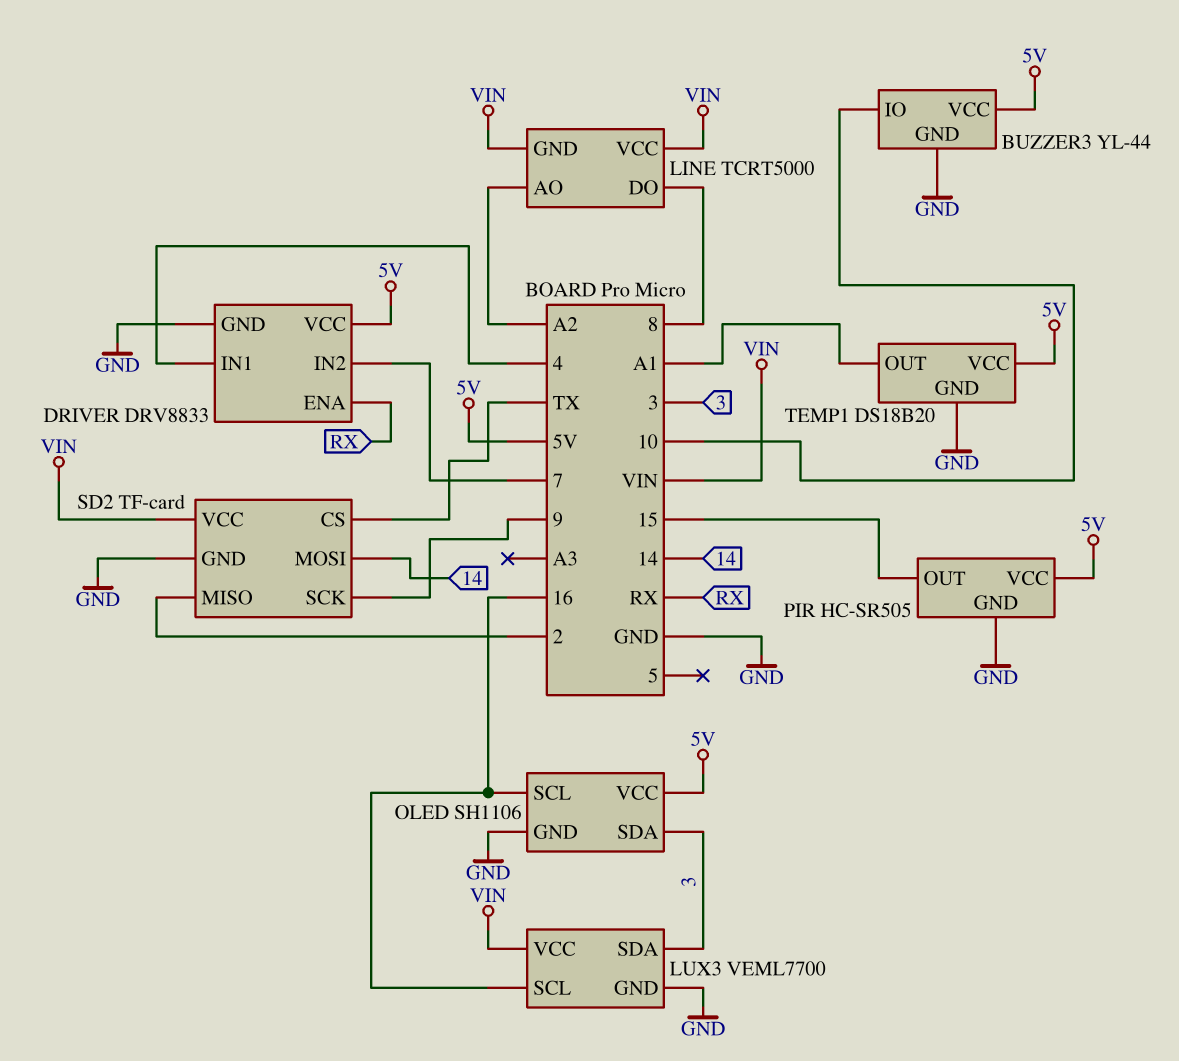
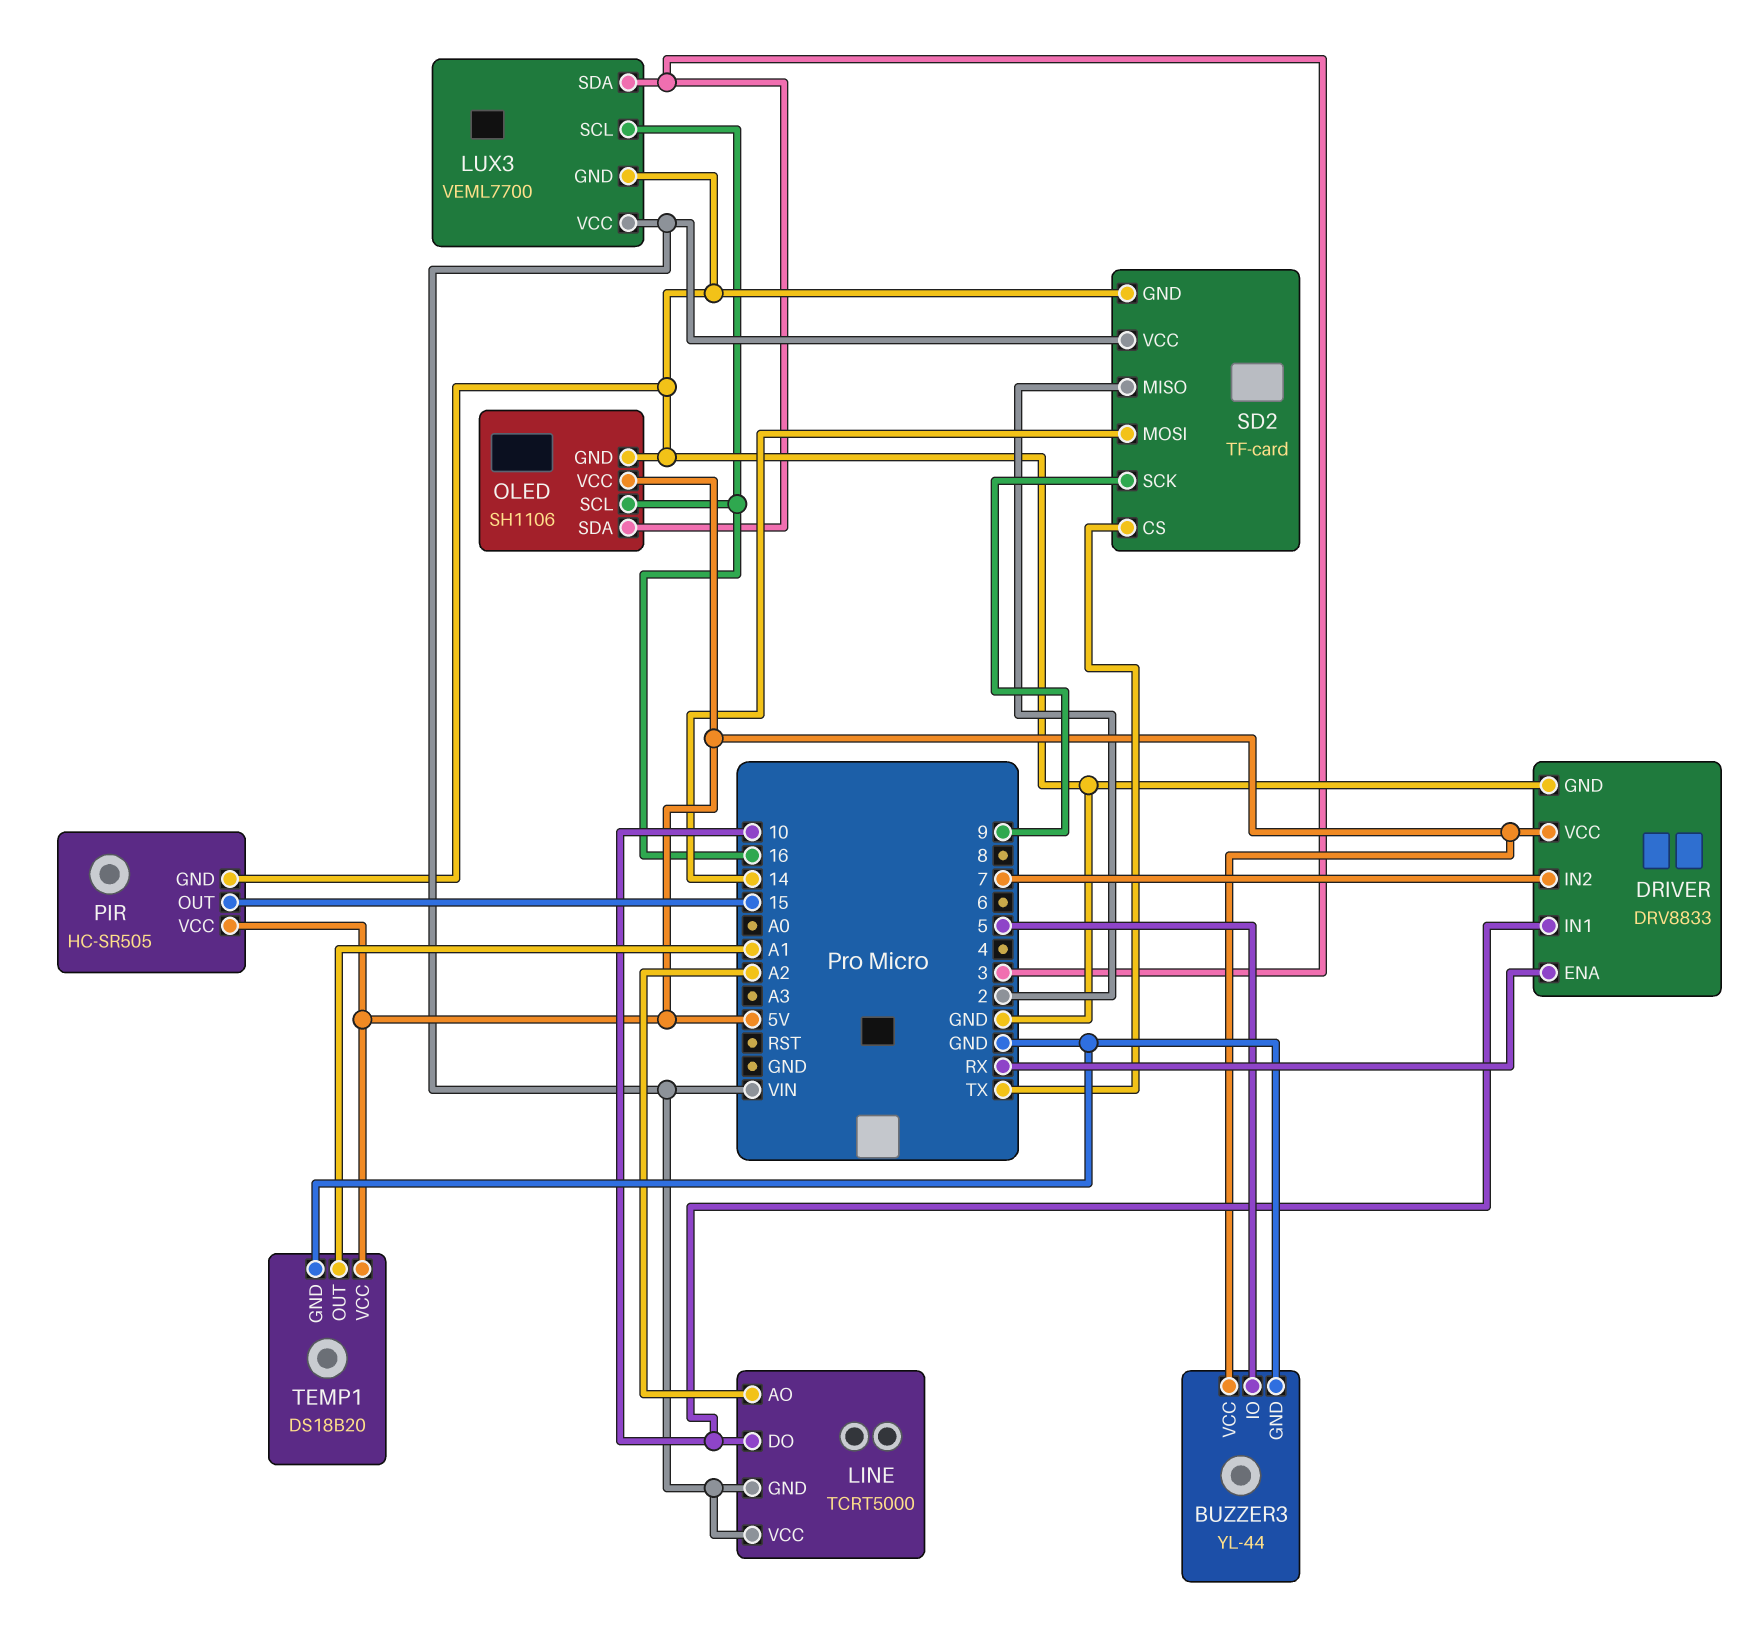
BUZZER3 pin IO: 10 -> 5
DRIVER pin IN1: 4 -> 10
LINE pin DO: 8 -> 10

